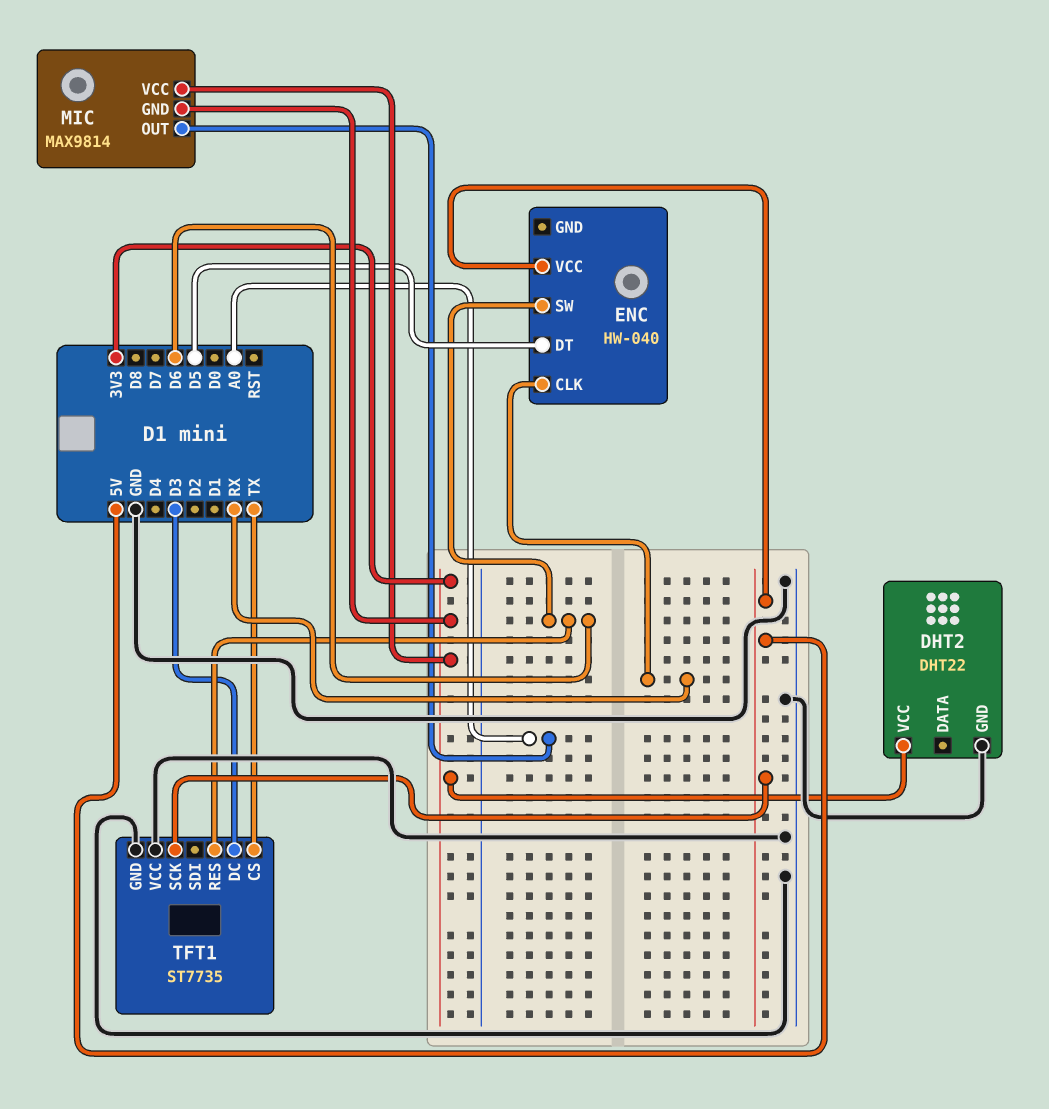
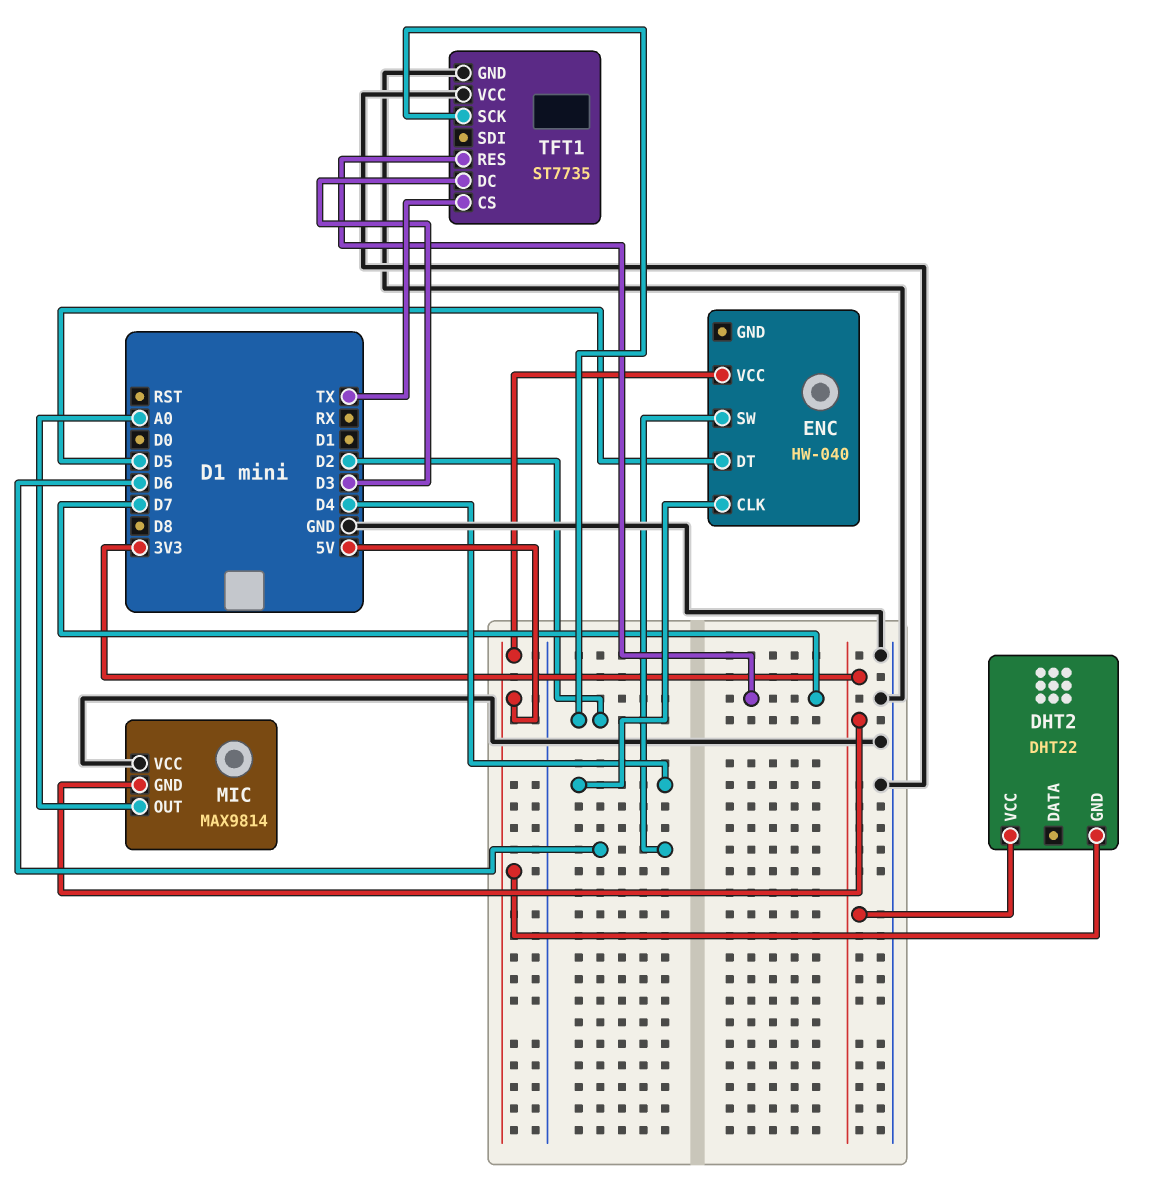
DHT2 pin GND: GND -> 5V
ENC pin CLK: RX -> D4
MIC pin VCC: 3V3 -> GND
TFT1 pin RES: D6 -> D7
TFT1 pin SCK: 5V -> D2

